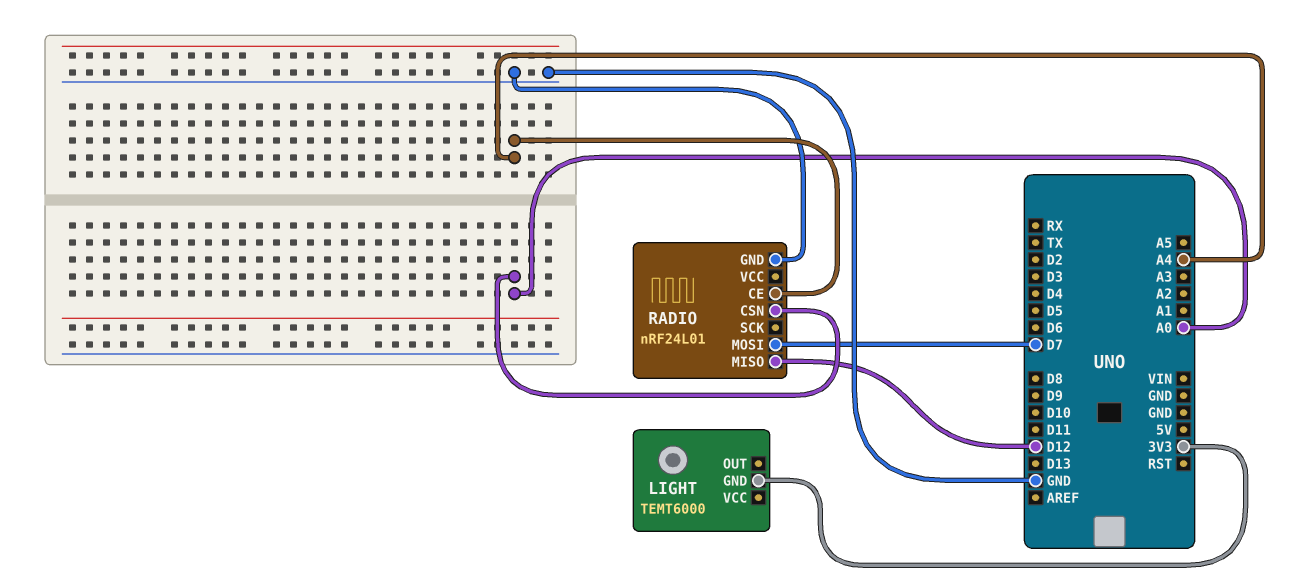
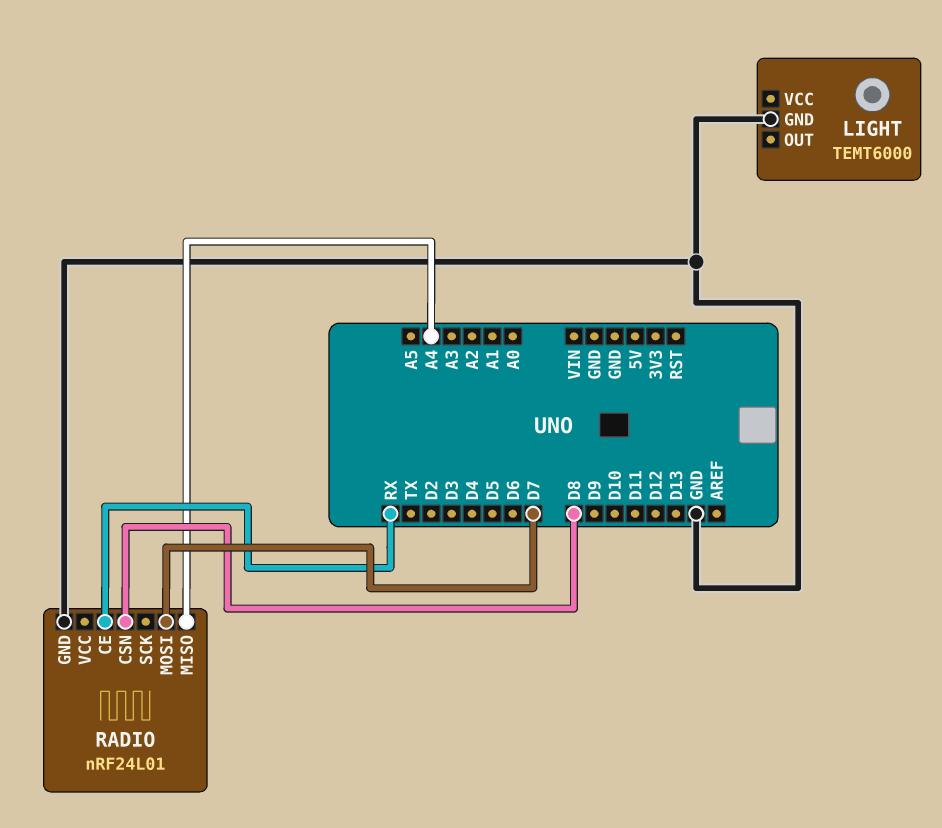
LIGHT pin GND: 3V3 -> GND
RADIO pin CE: A4 -> RX
RADIO pin CSN: A0 -> D8
RADIO pin MISO: D12 -> A4

